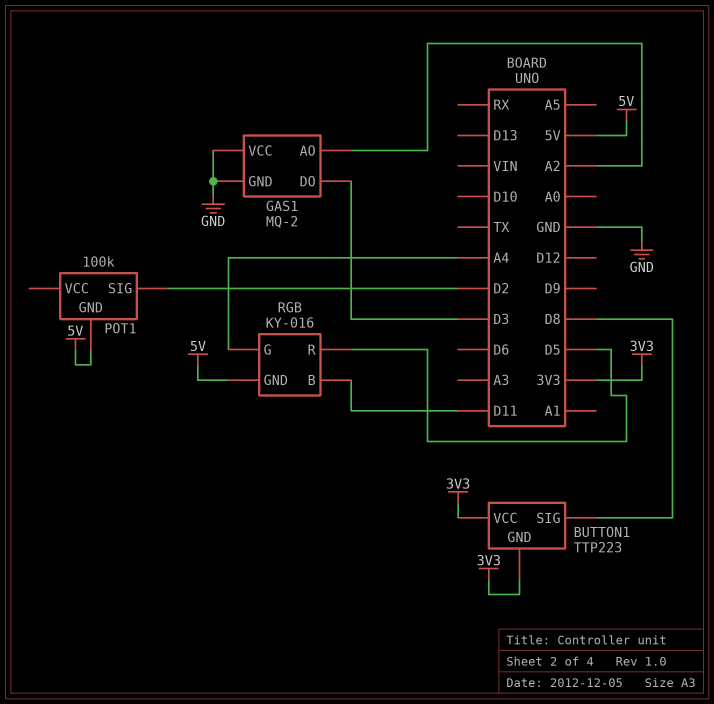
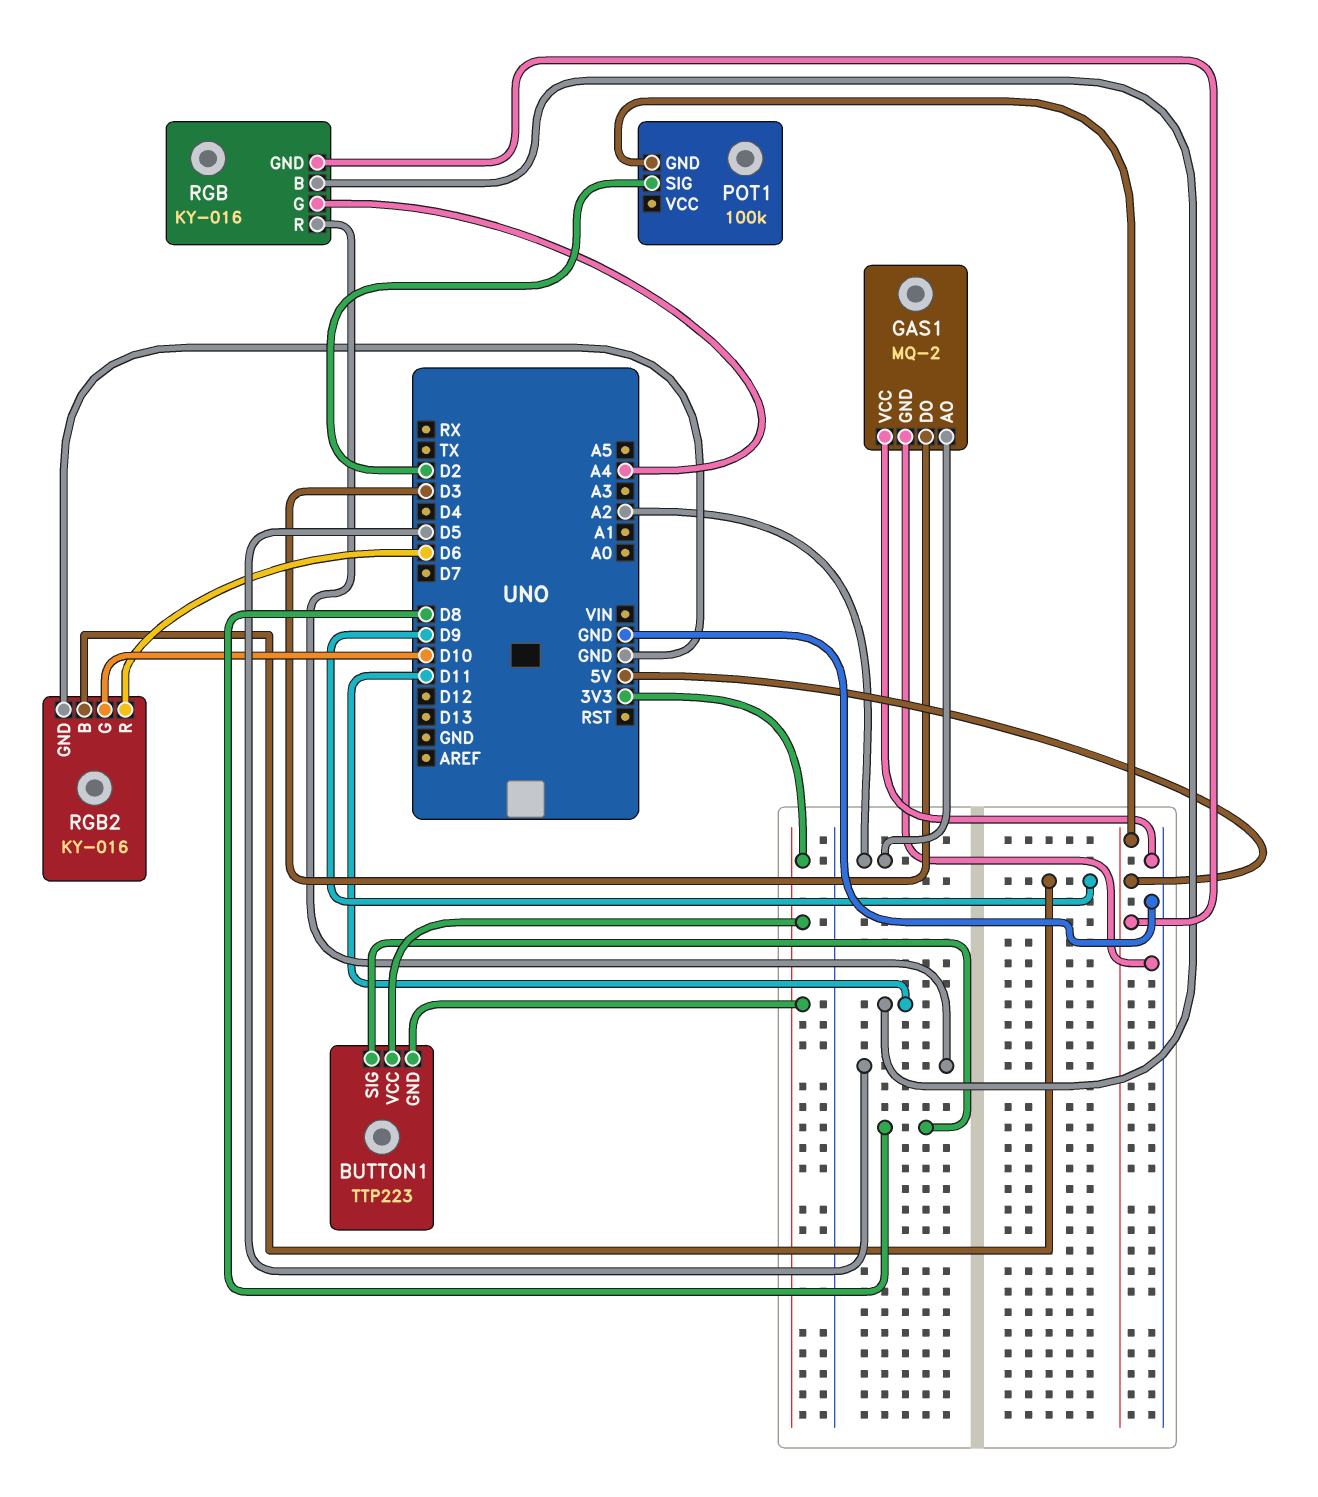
RGB2: none -> KY-016
RGB2 pin B: none -> D9
RGB2 pin G: none -> D10
RGB2 pin GND: none -> GND
RGB2 pin R: none -> D6

